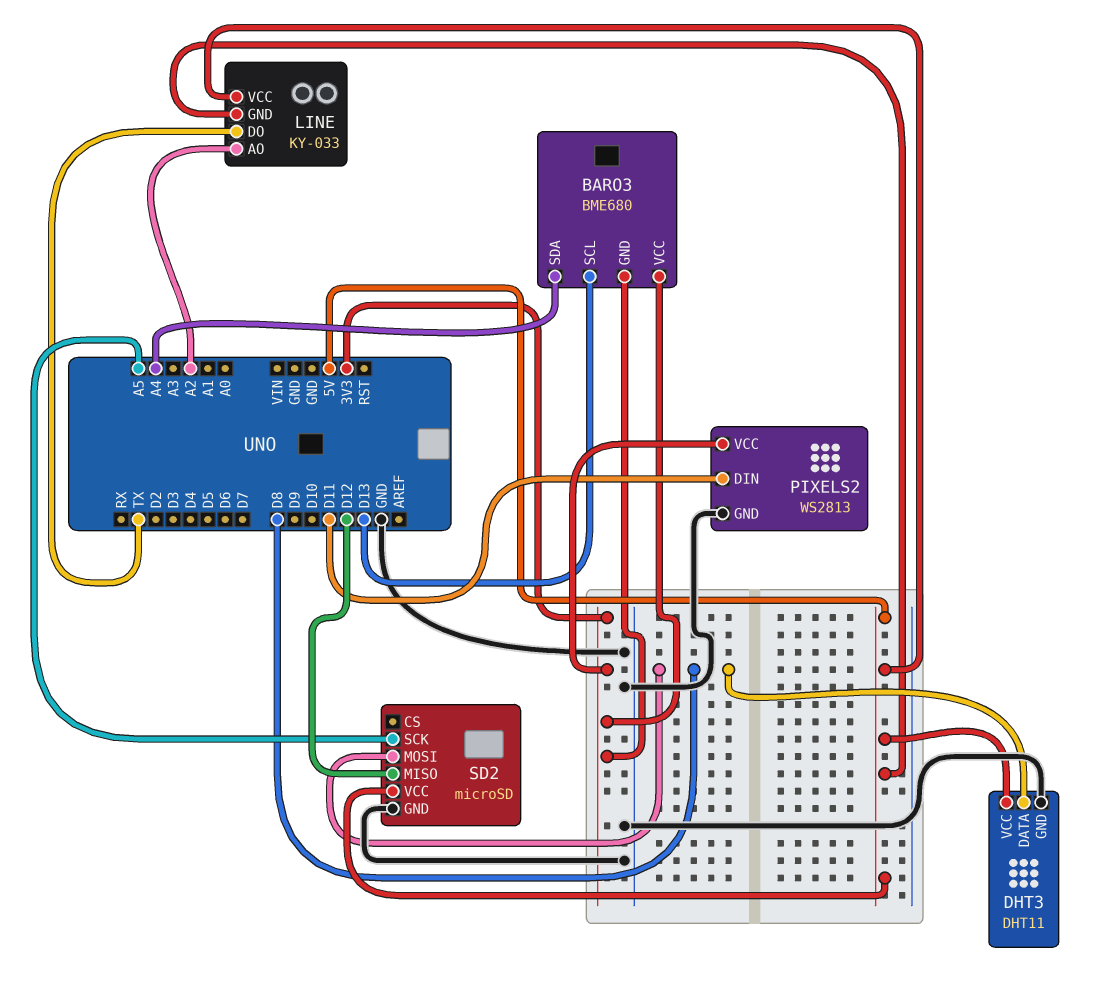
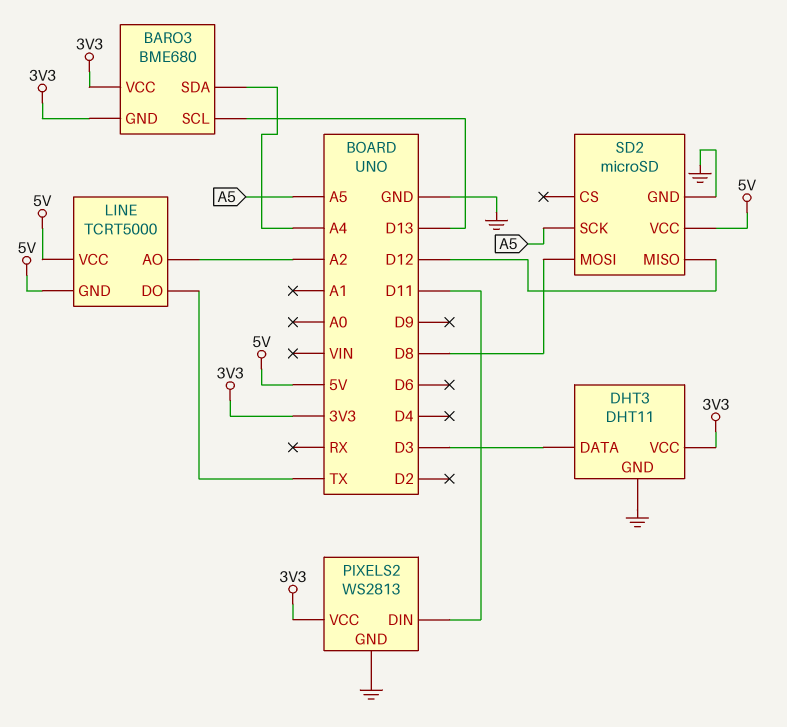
DHT3 pin DATA: D8 -> D3
DHT3 pin VCC: 5V -> 3V3
LINE: KY-033 -> TCRT5000

